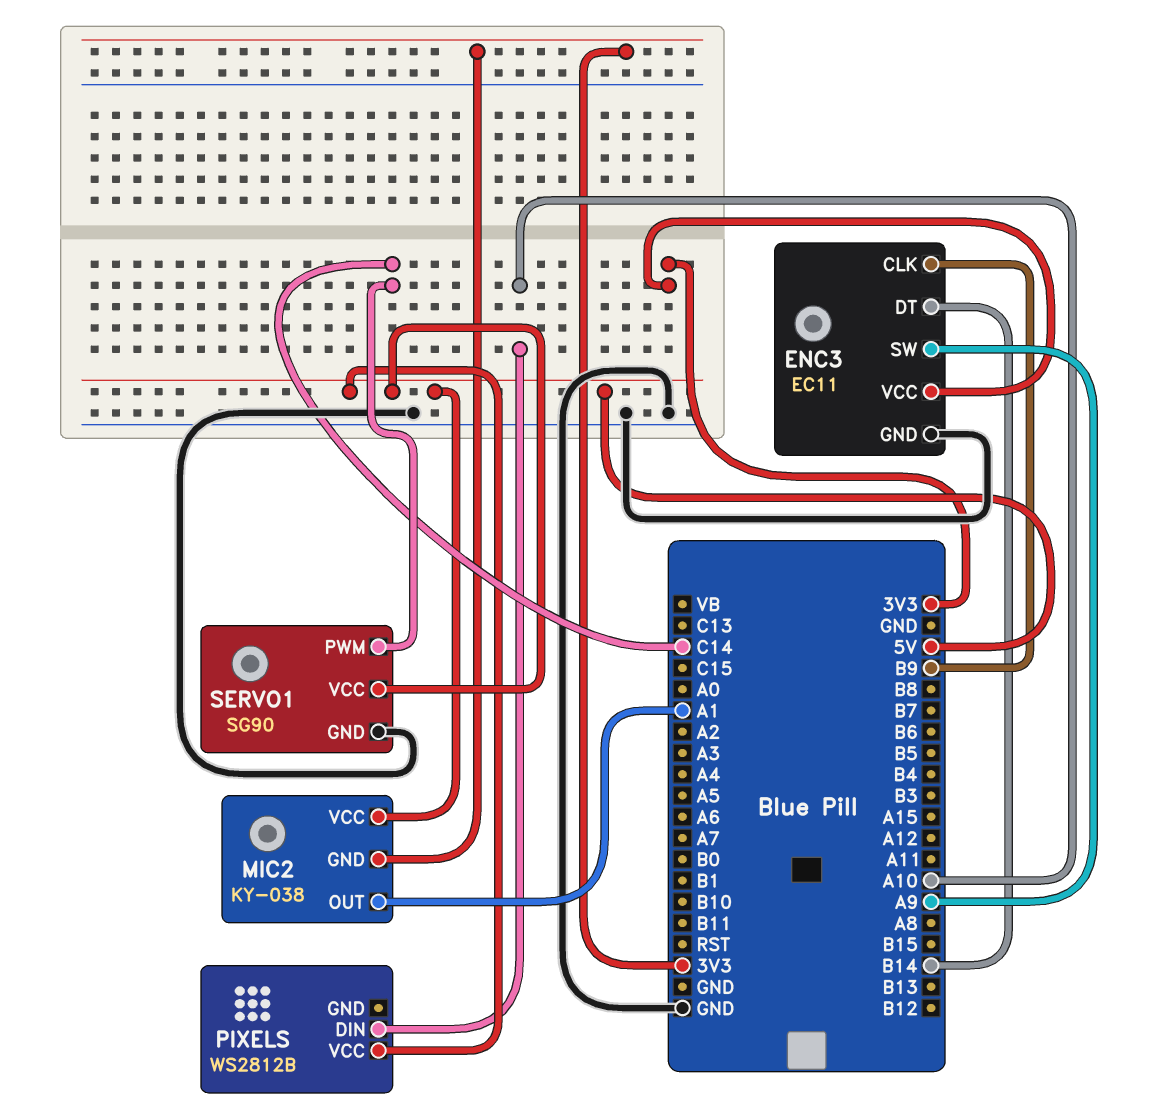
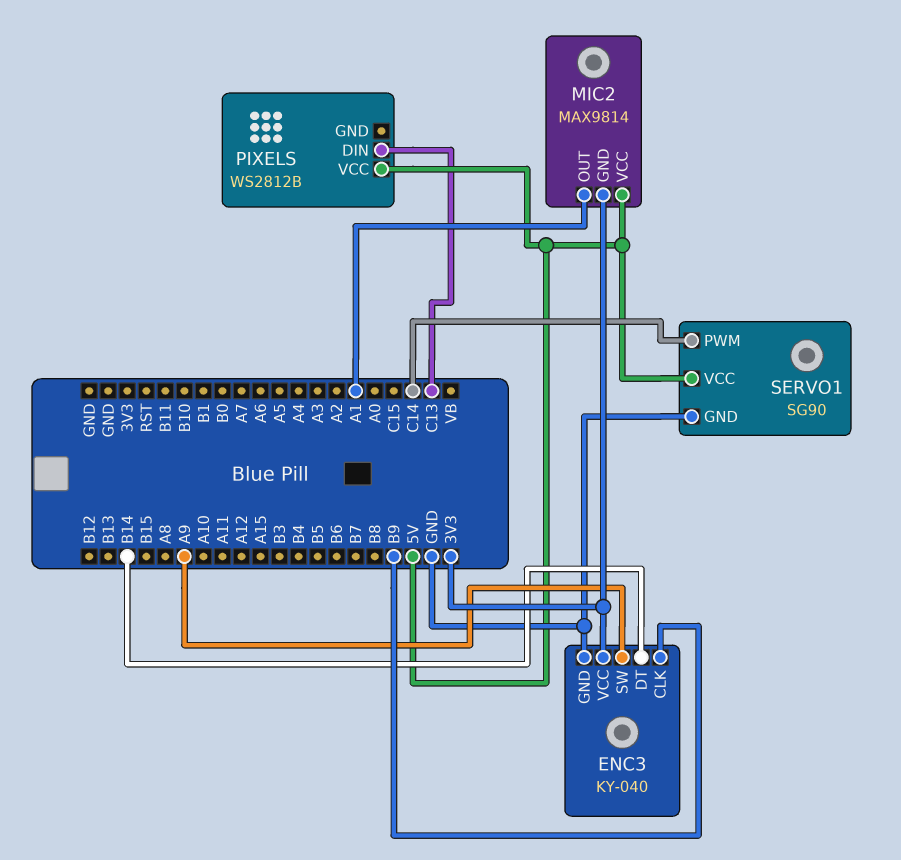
ENC3: EC11 -> KY-040
MIC2: KY-038 -> MAX9814
PIXELS pin DIN: A10 -> C13

